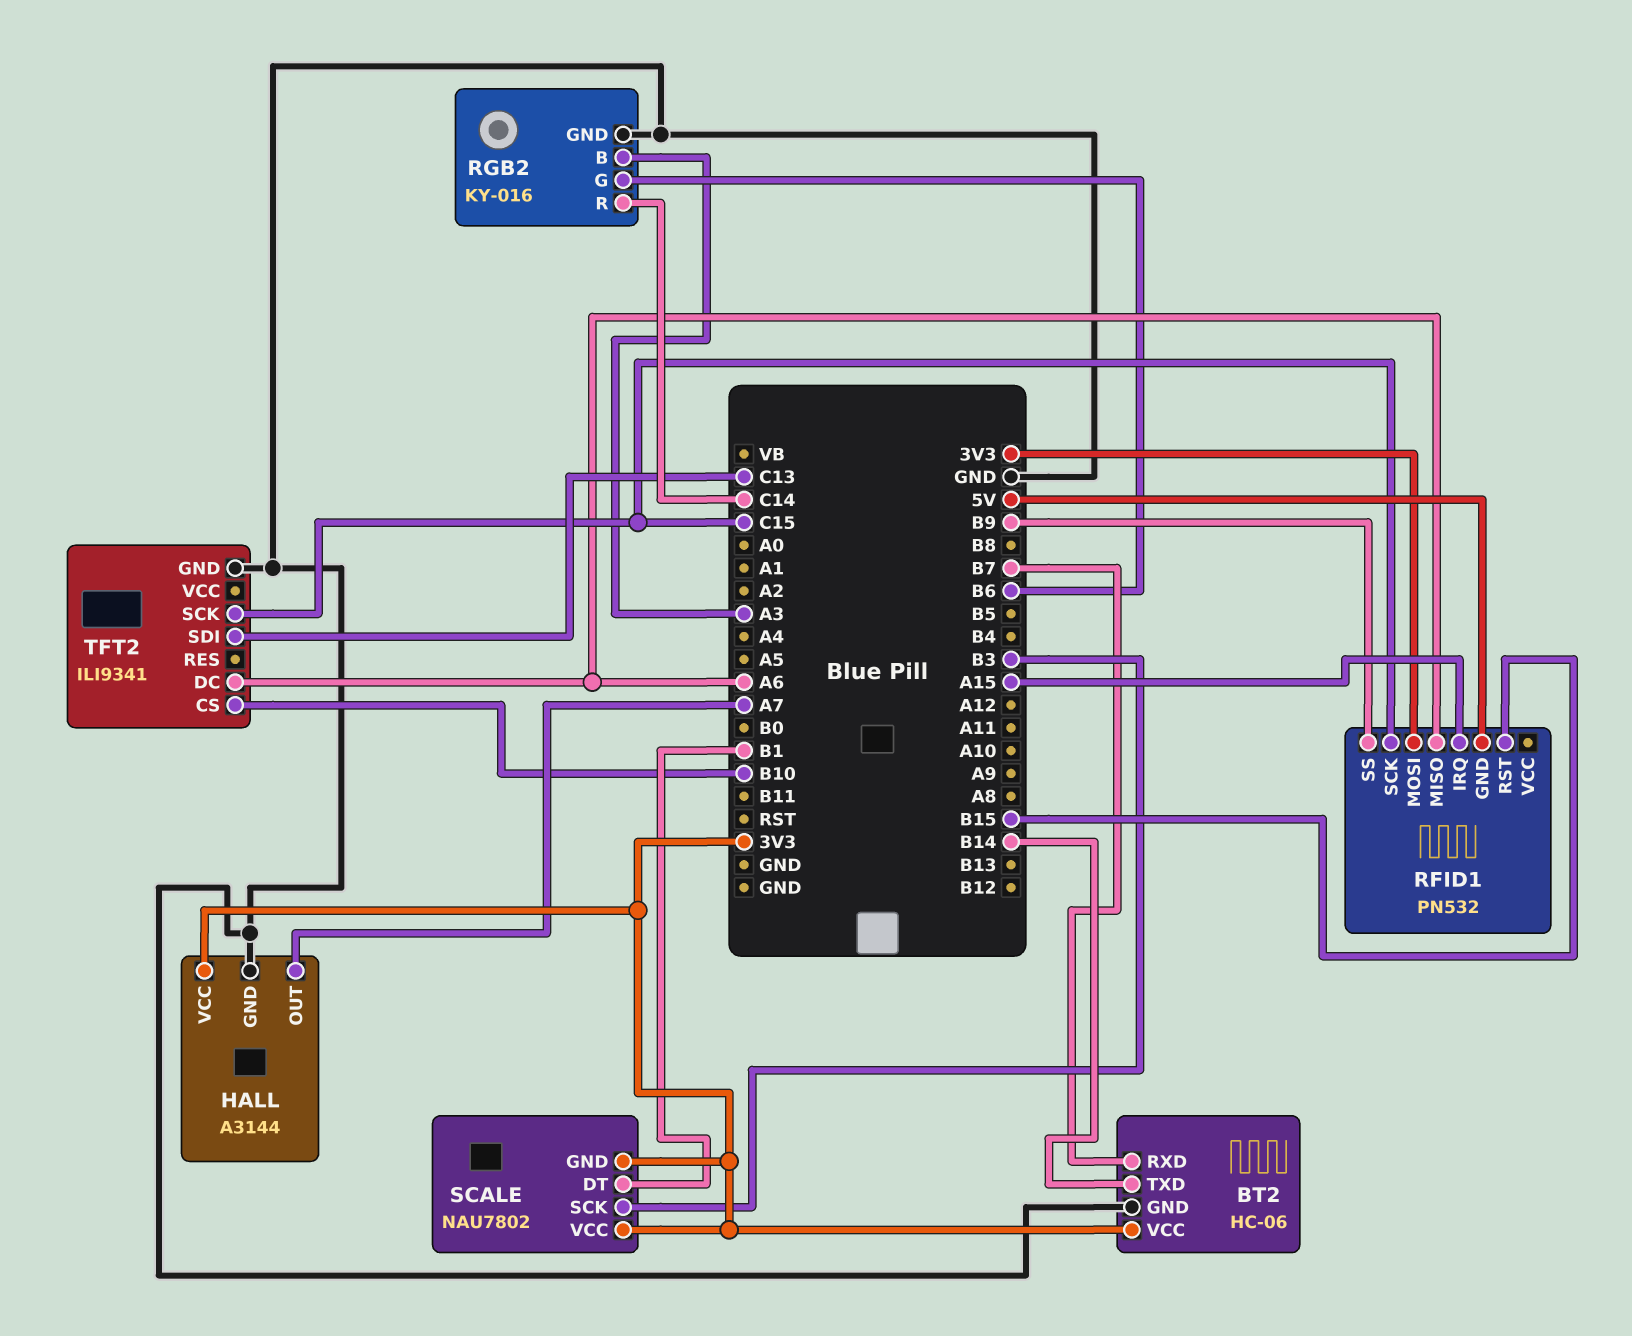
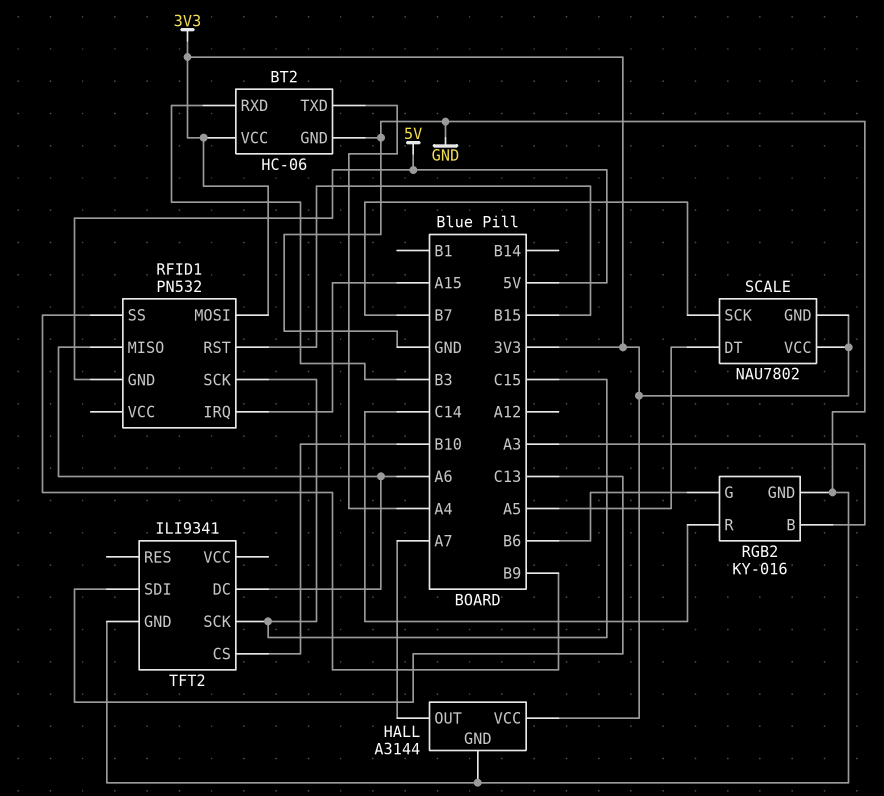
BT2 pin RXD: B7 -> B3
BT2 pin TXD: B14 -> A4
SCALE pin DT: B1 -> A5
SCALE pin SCK: B3 -> B7

